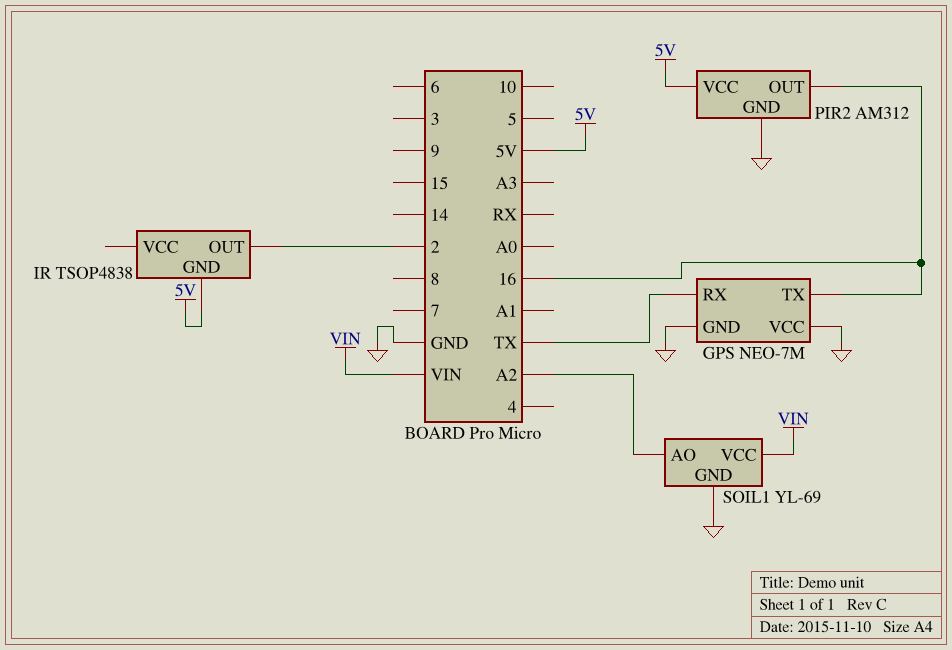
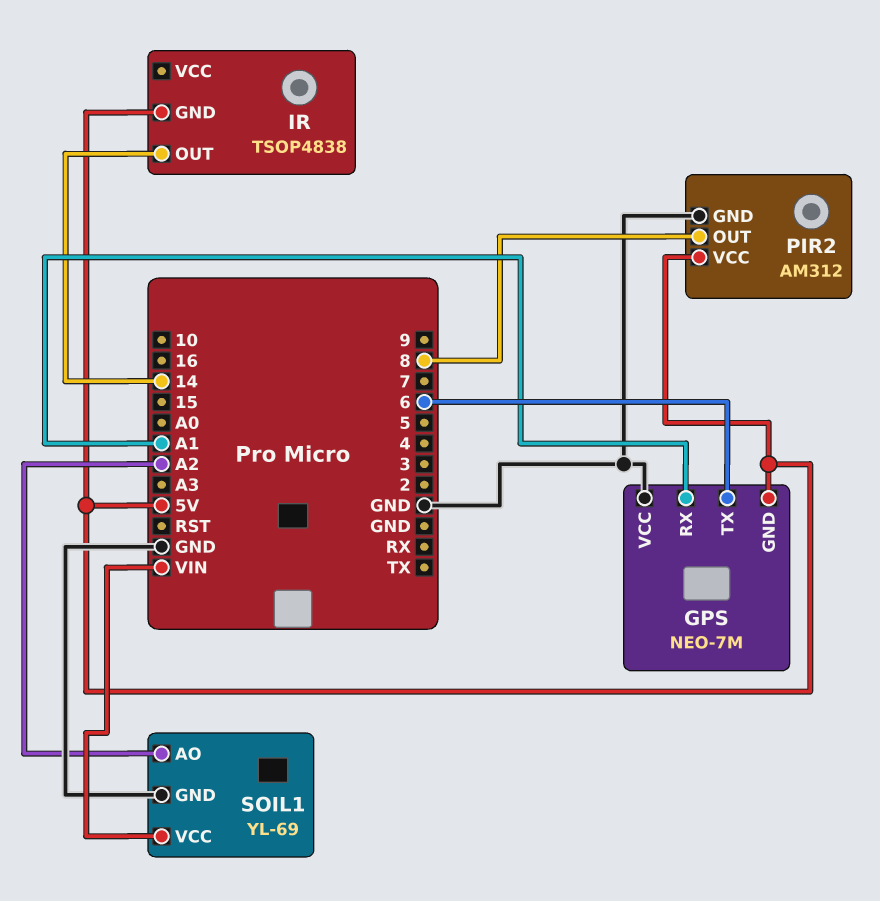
GPS pin GND: GND -> 5V
GPS pin RX: TX -> A1
GPS pin TX: 16 -> 6
IR pin OUT: 2 -> 14
PIR2 pin OUT: 16 -> 8

